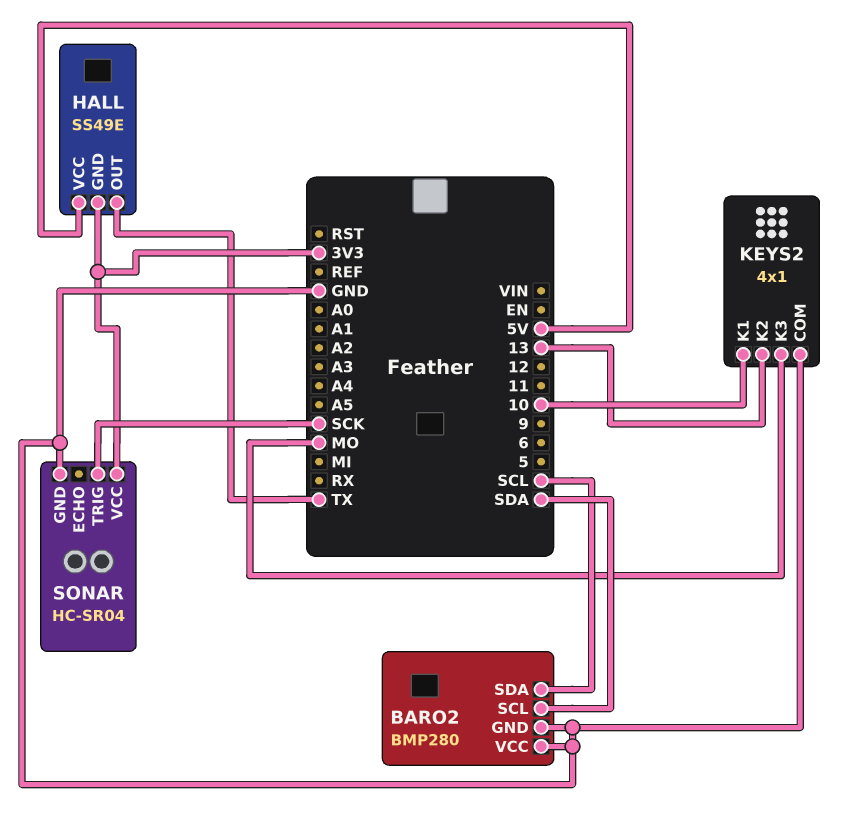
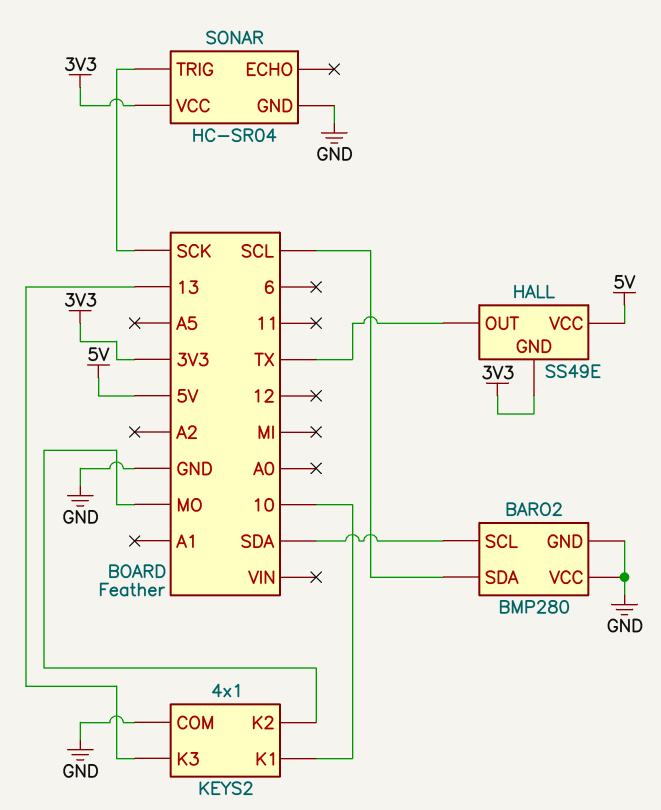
KEYS2 pin K2: 13 -> MO
KEYS2 pin K3: MO -> 13

